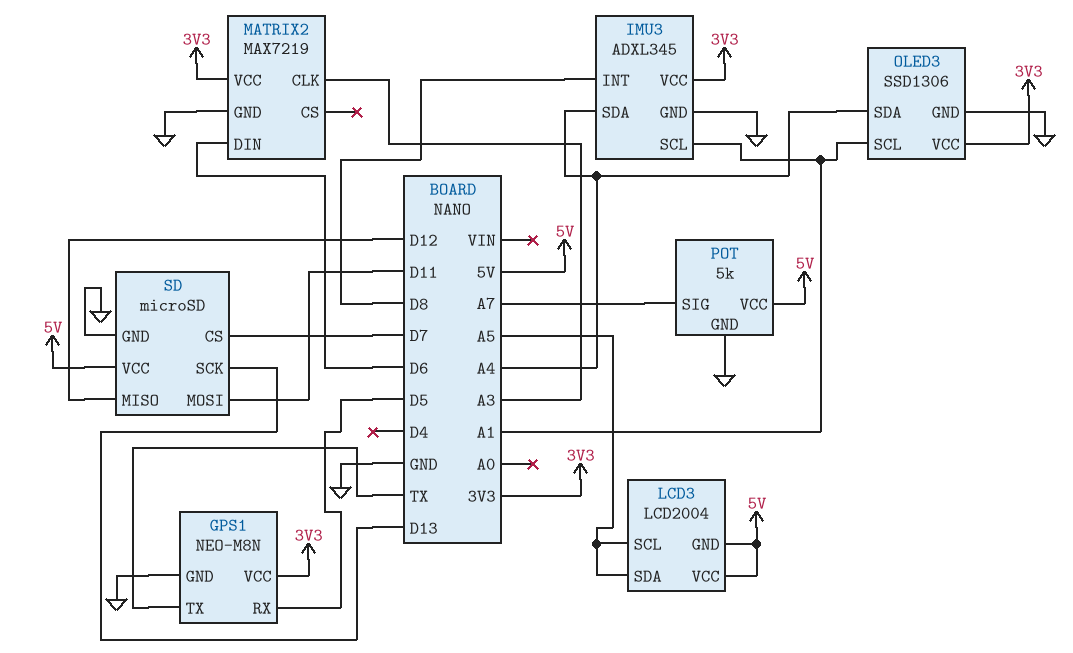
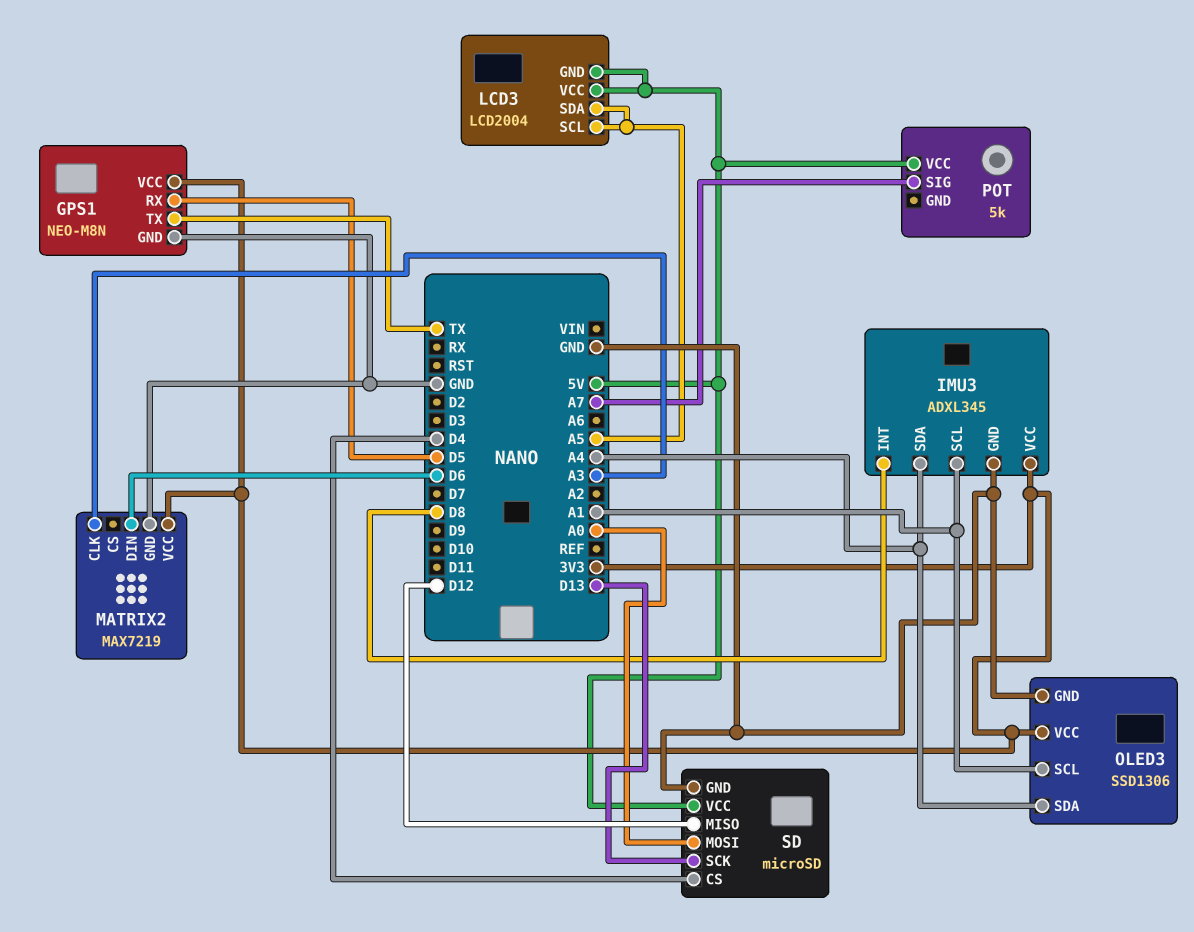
POT pin GND: GND -> none
SD pin CS: D7 -> D4
SD pin MOSI: D11 -> A0

